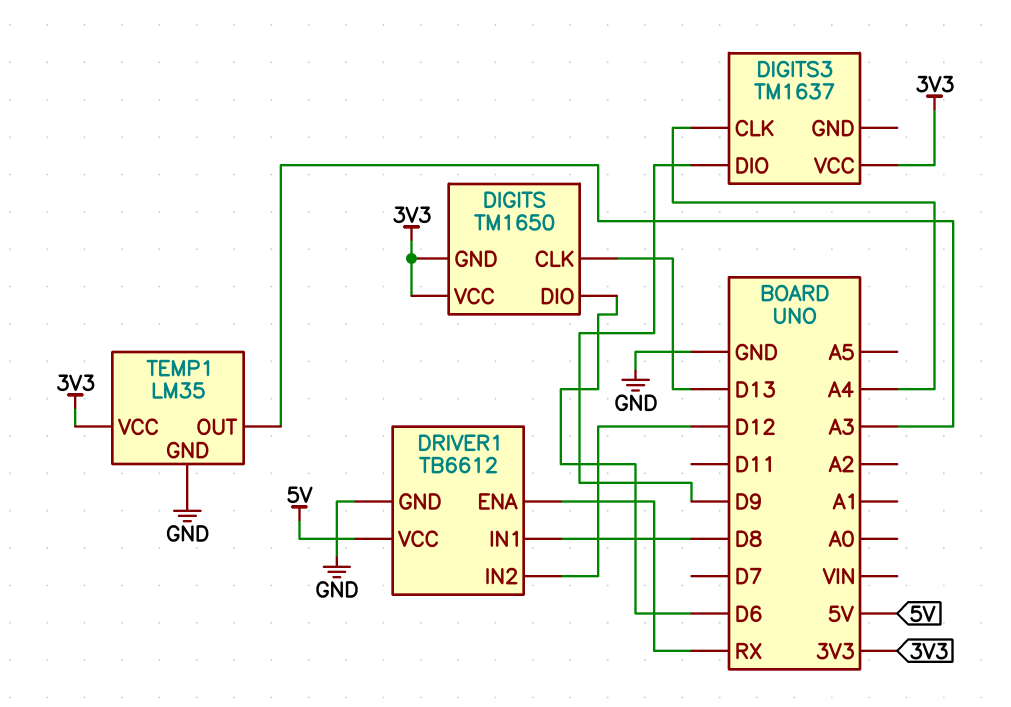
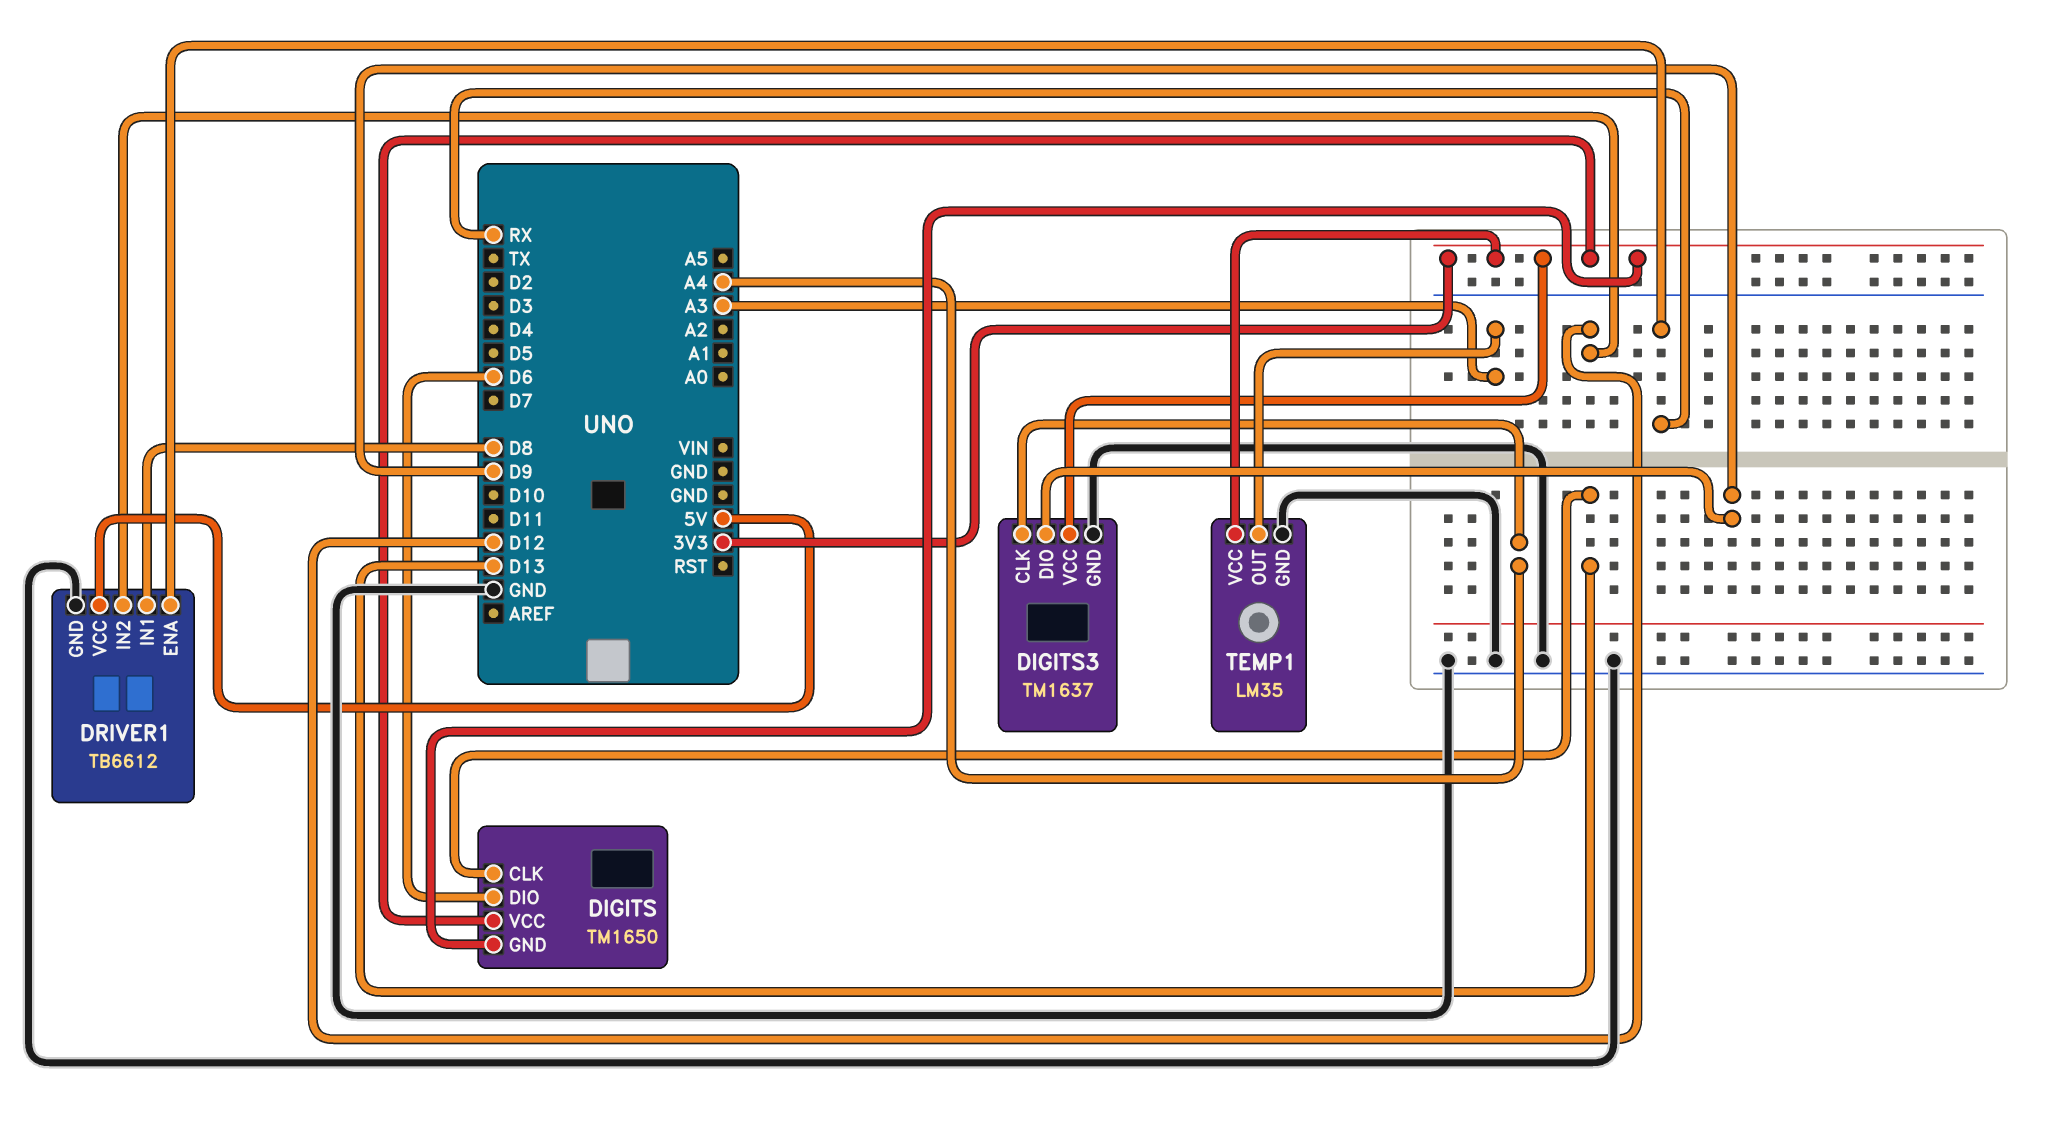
DIGITS3 pin GND: none -> GND

